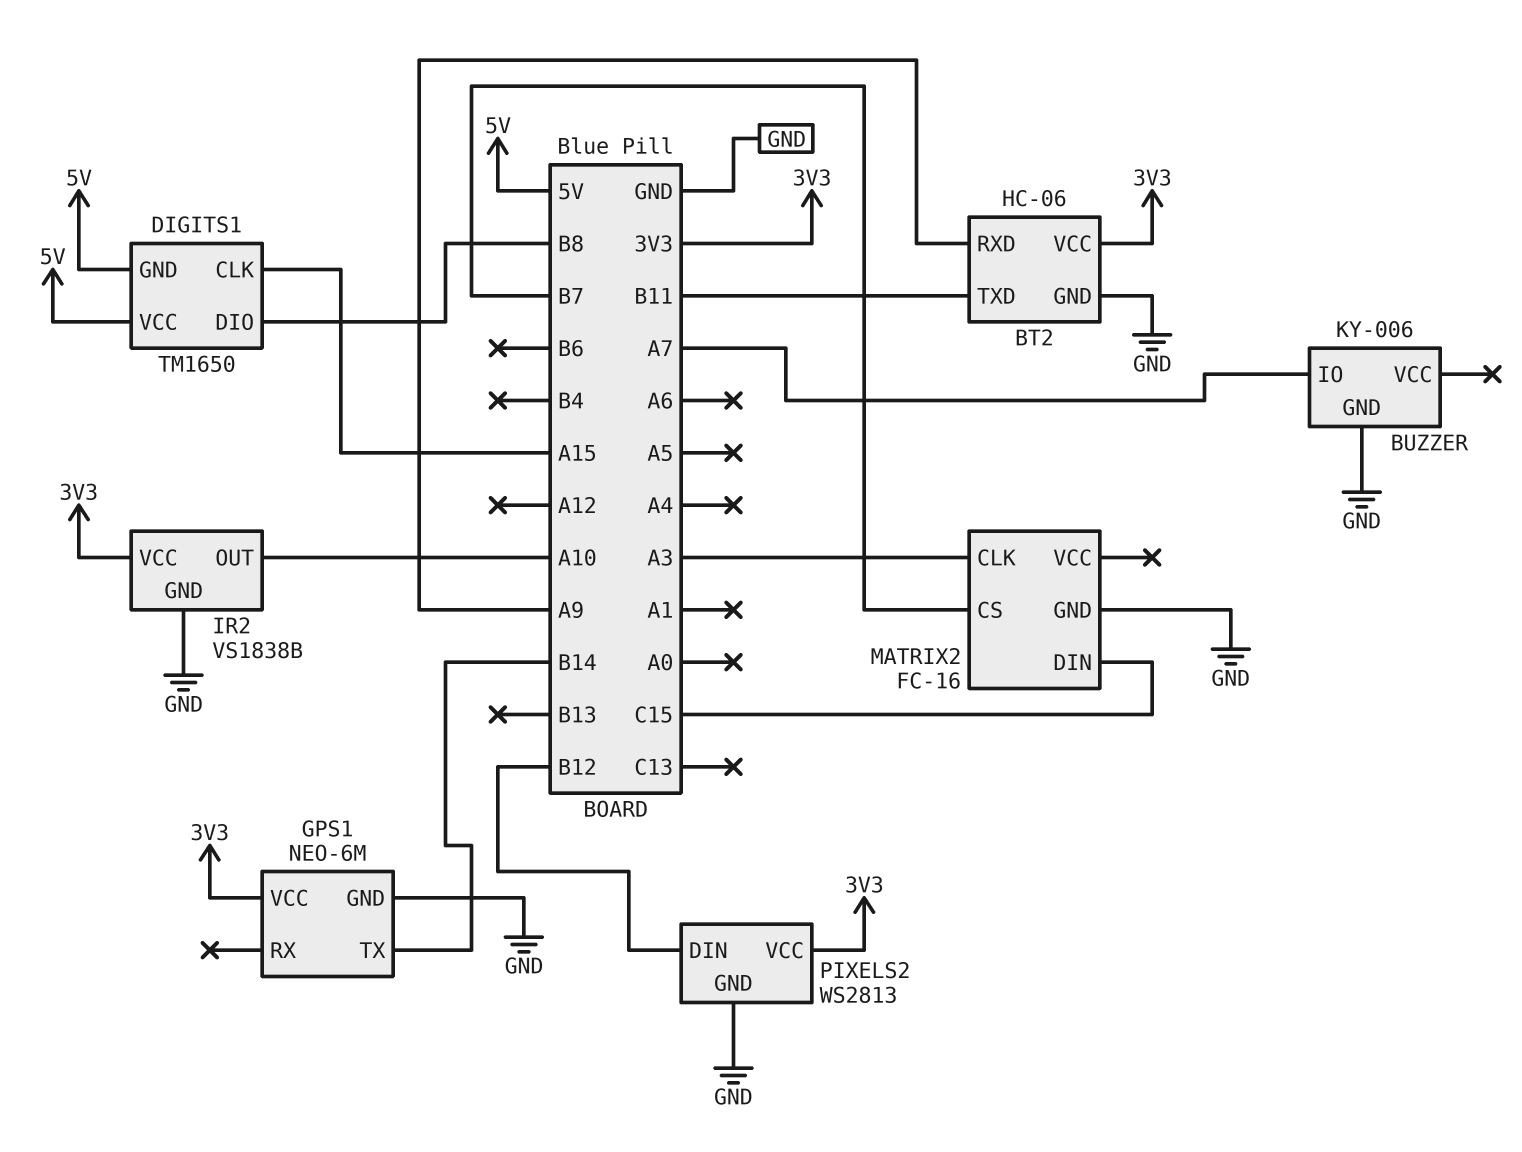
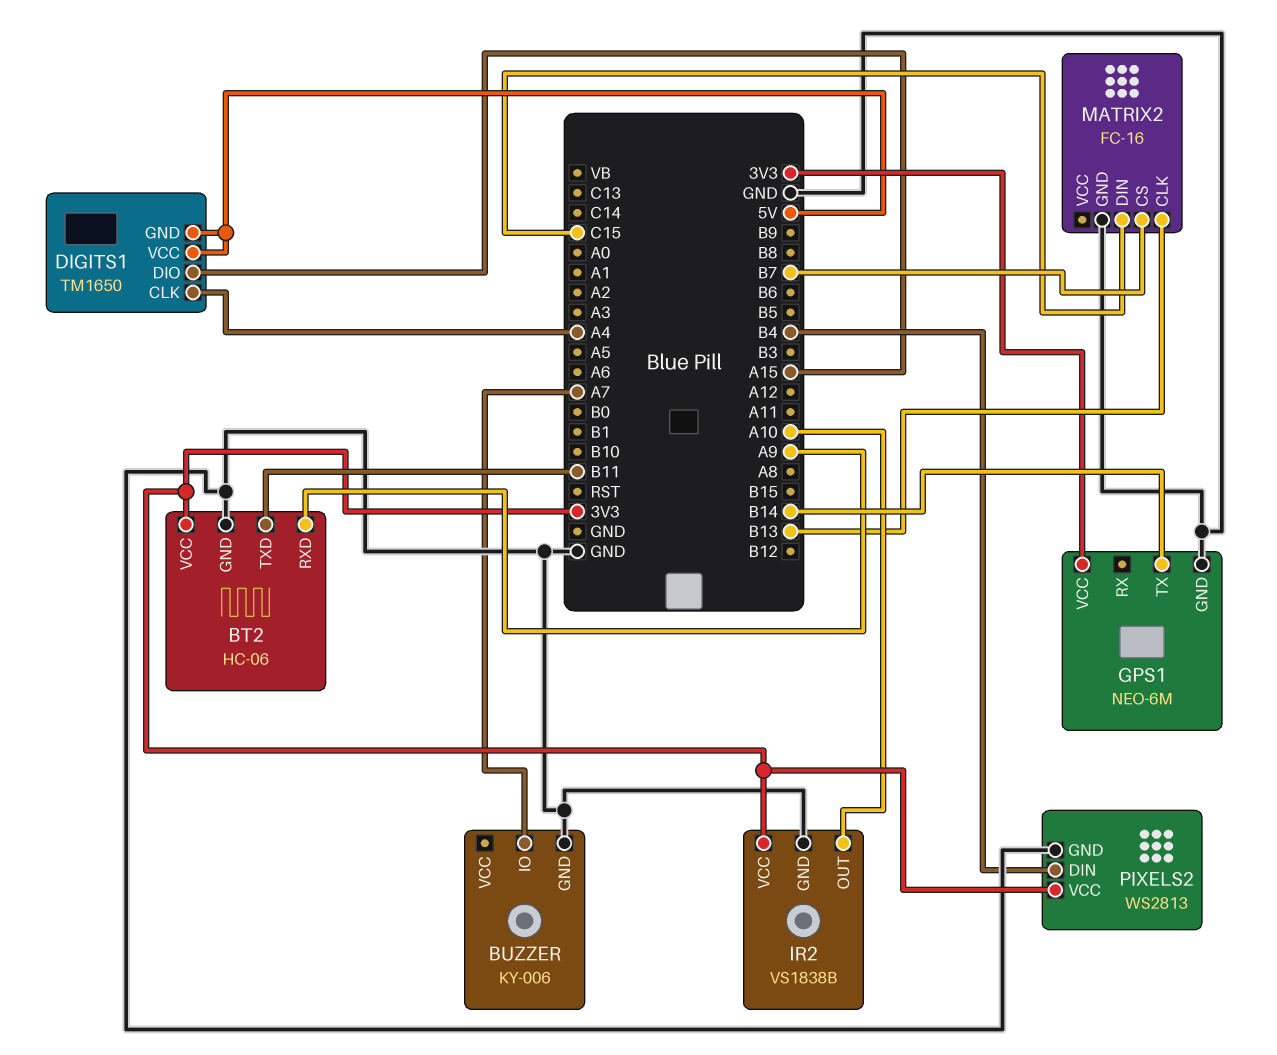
DIGITS1 pin CLK: A15 -> A4
DIGITS1 pin DIO: B8 -> A15
MATRIX2 pin CLK: A3 -> B13
PIXELS2 pin DIN: B12 -> B4

